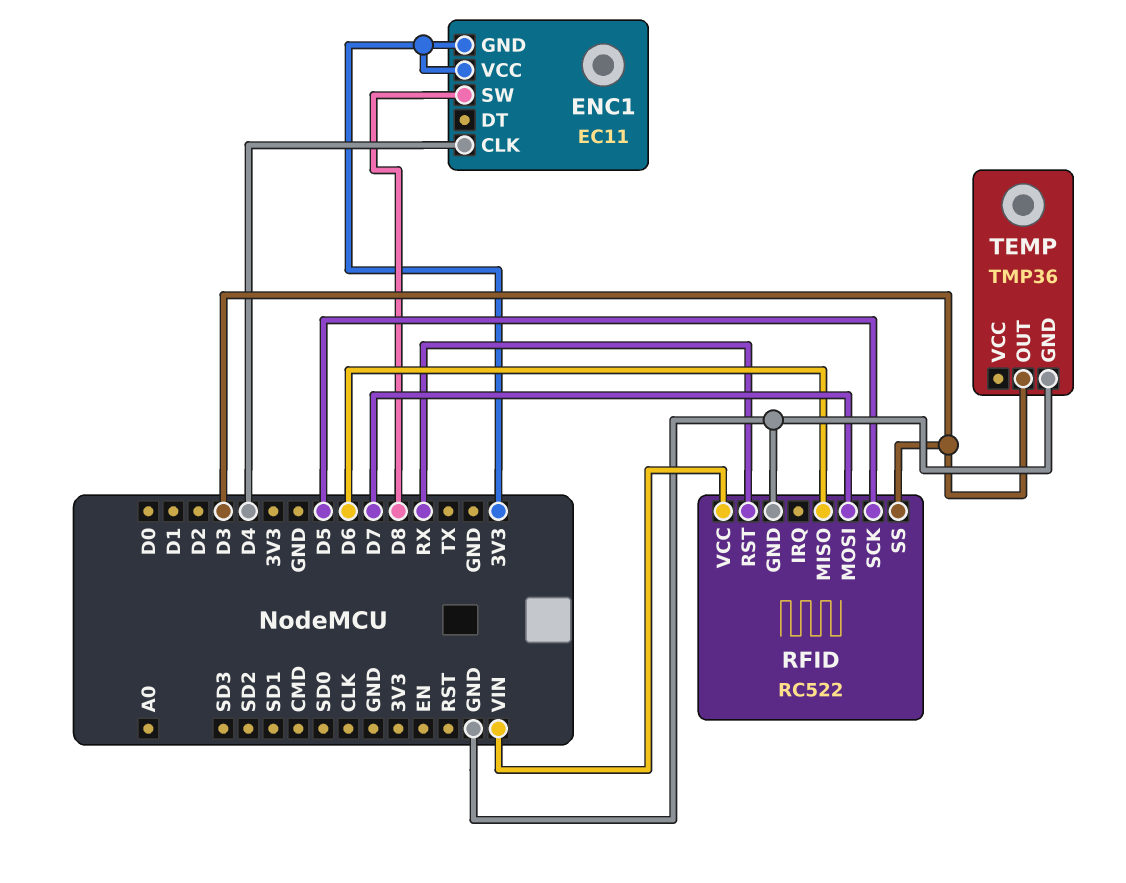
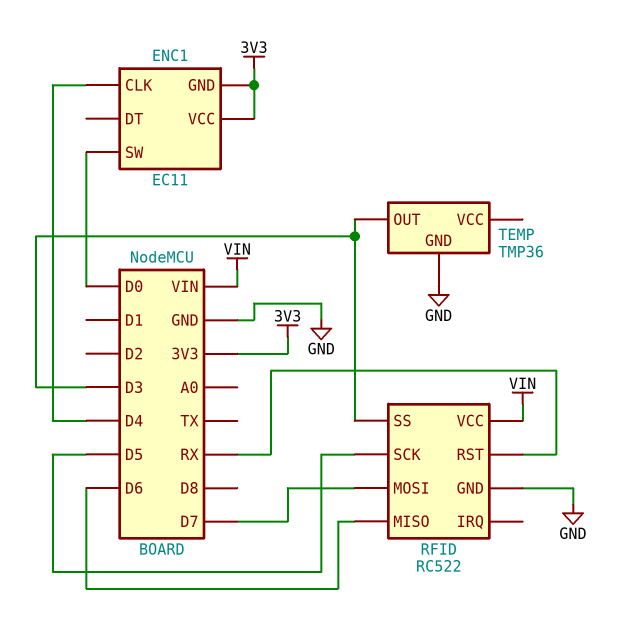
ENC1 pin SW: D8 -> D0

